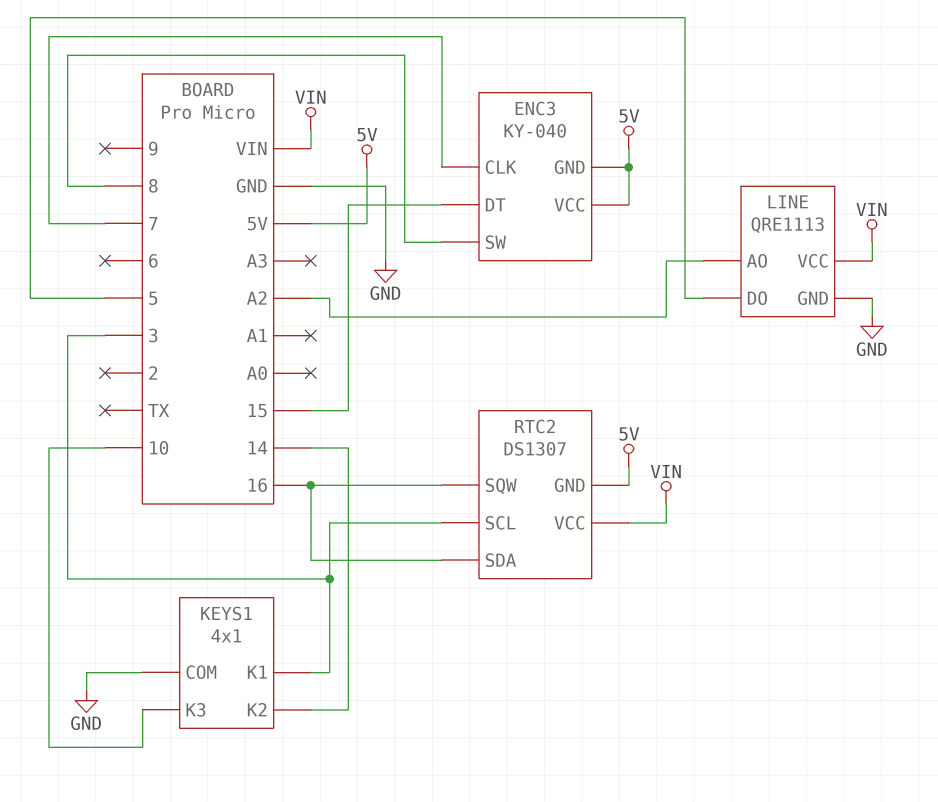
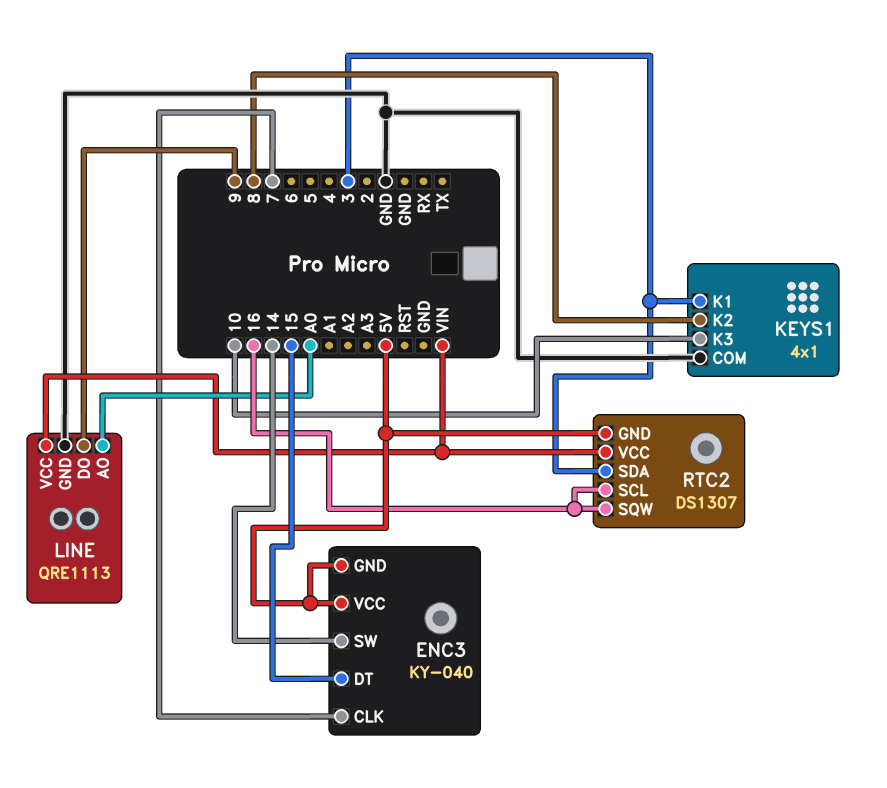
ENC3 pin SW: 8 -> 14
KEYS1 pin K2: 14 -> 8
LINE pin AO: A2 -> A0
LINE pin DO: 5 -> 9
RTC2 pin SCL: 3 -> 16
RTC2 pin SDA: 16 -> 3

